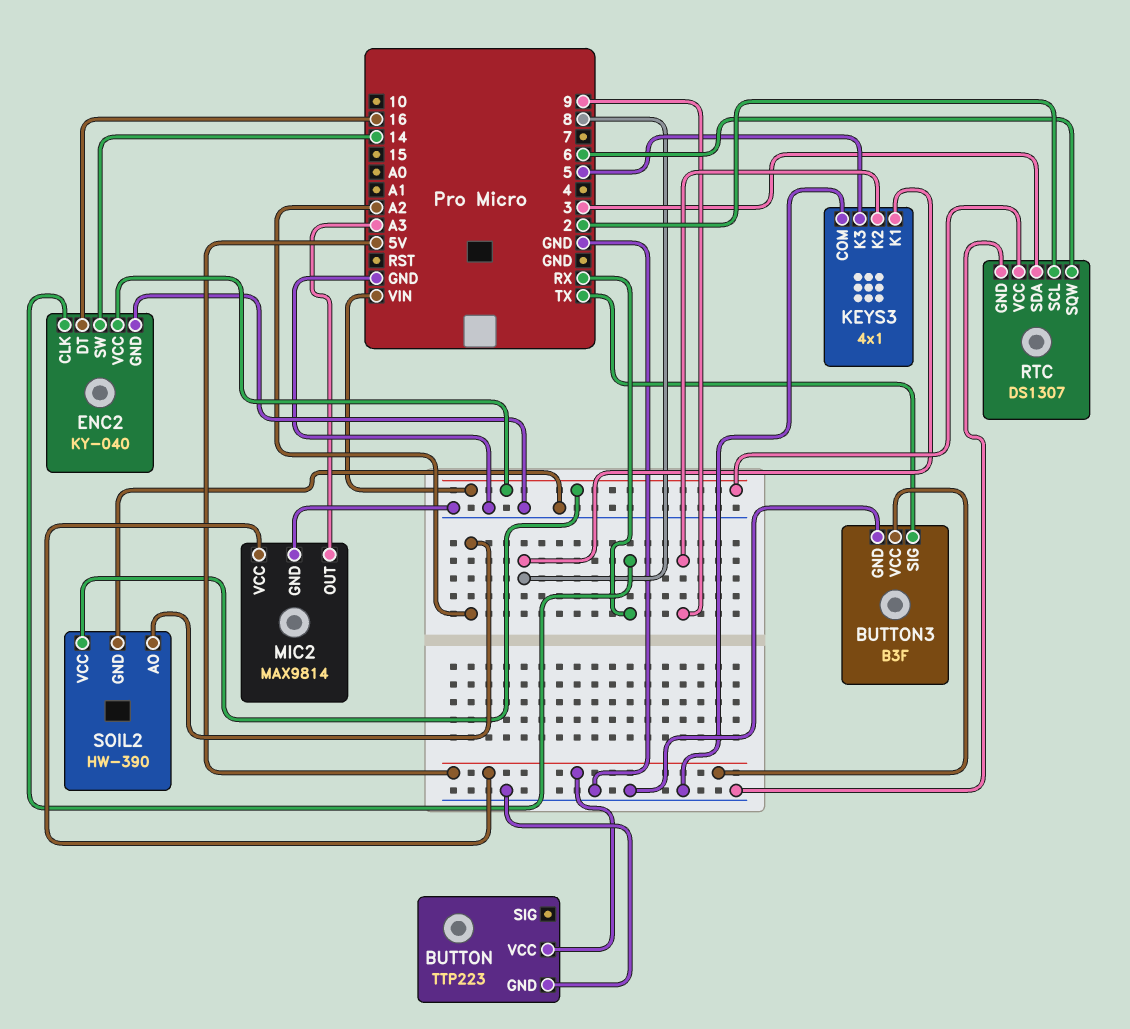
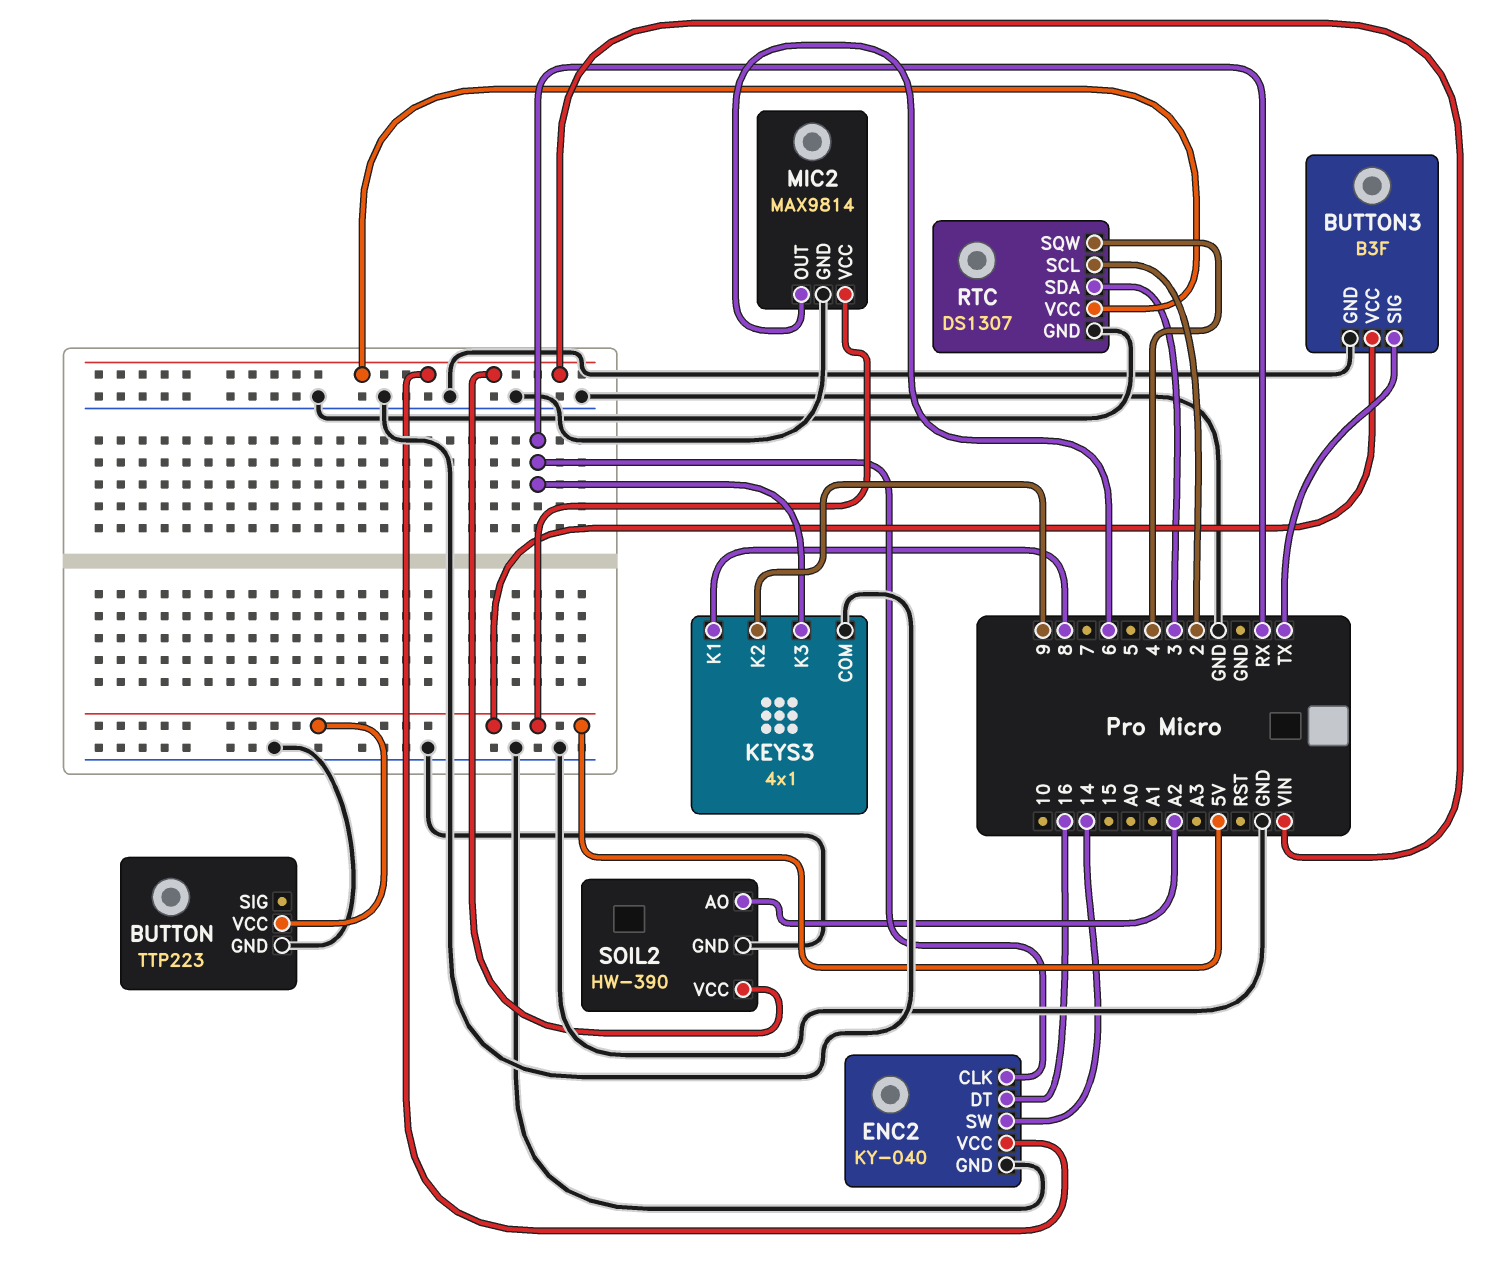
KEYS3 pin K3: 5 -> RX
MIC2 pin OUT: A3 -> 6
RTC pin SQW: 6 -> 4

